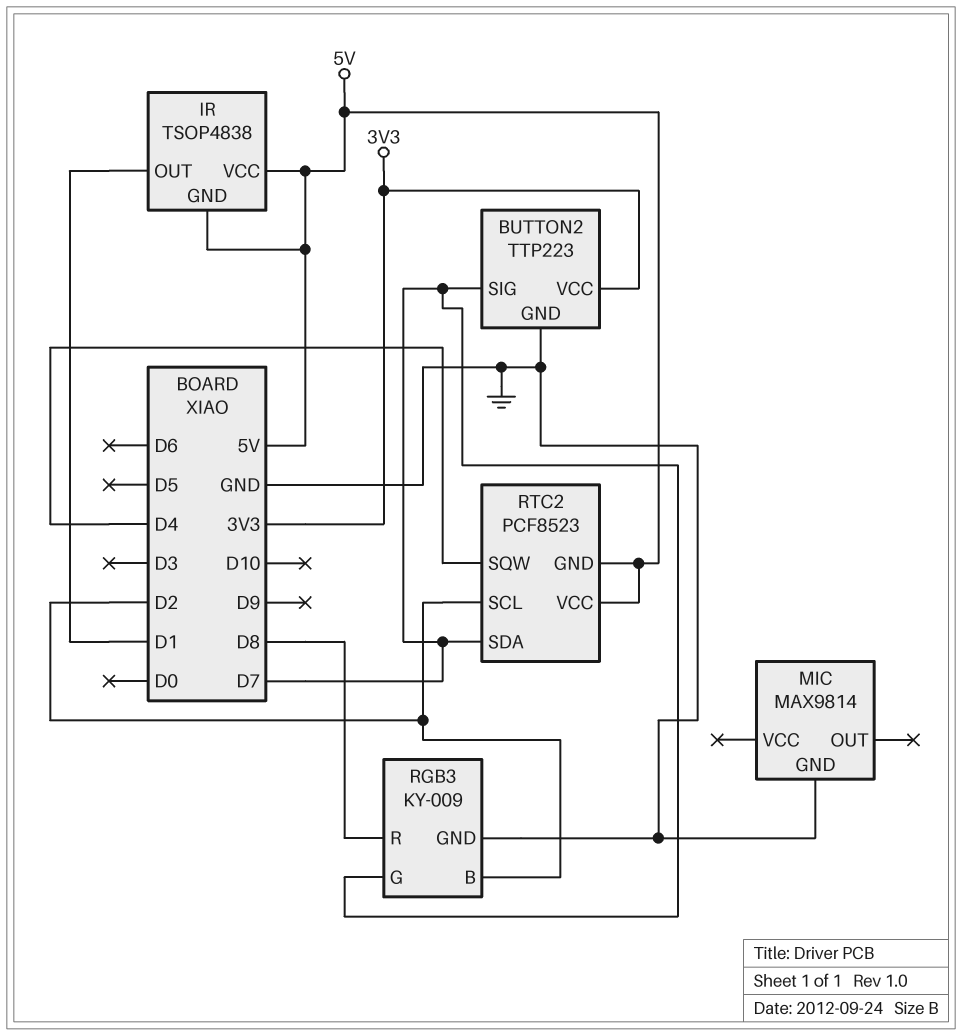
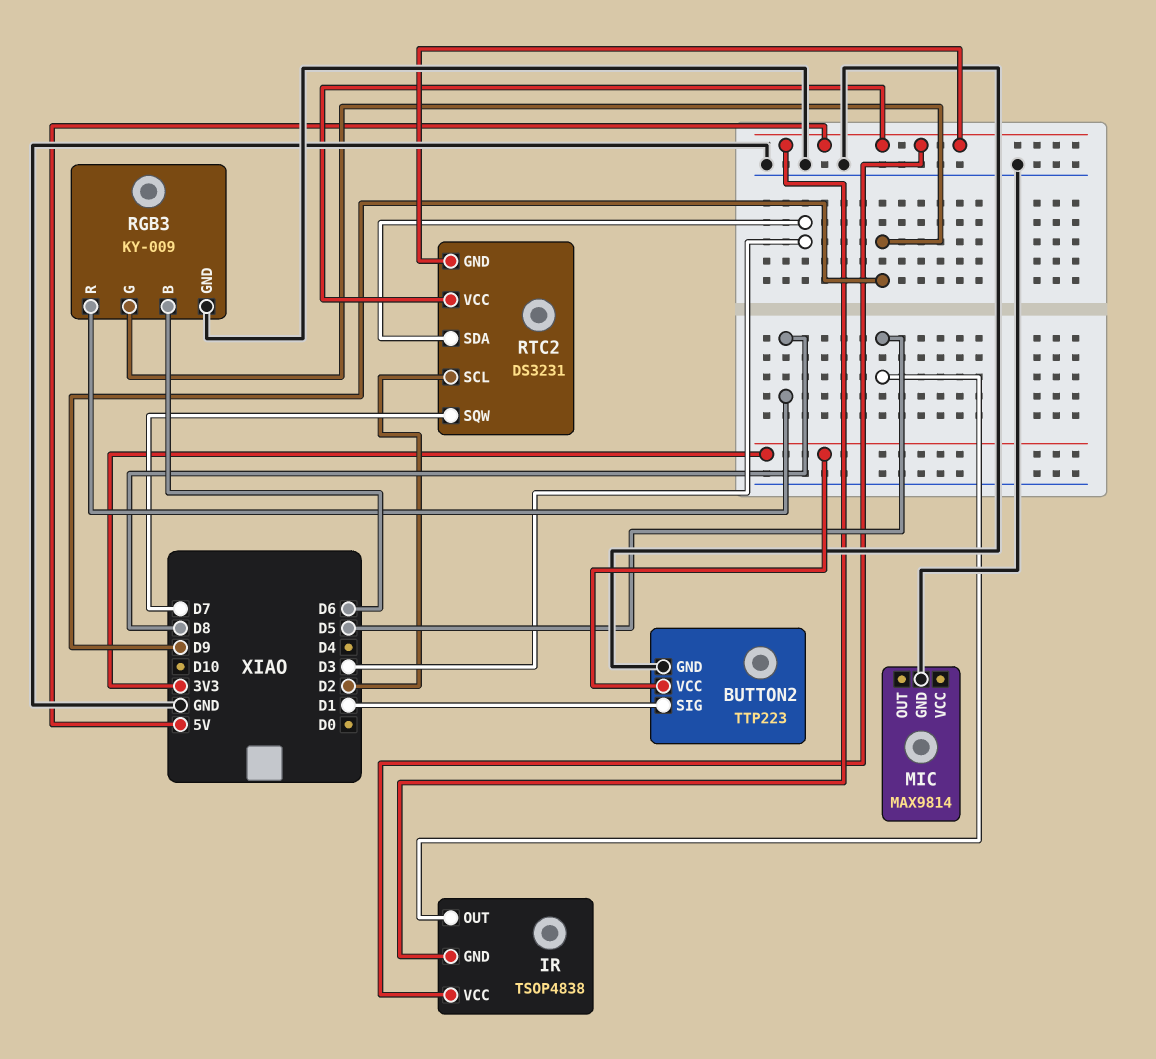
BUTTON2 pin SIG: D7 -> D1
IR pin OUT: D1 -> D5
RGB3 pin B: D2 -> D6
RGB3 pin G: D7 -> D9
RTC2: PCF8523 -> DS3231
RTC2 pin SDA: D7 -> D3
RTC2 pin SQW: D4 -> D7

